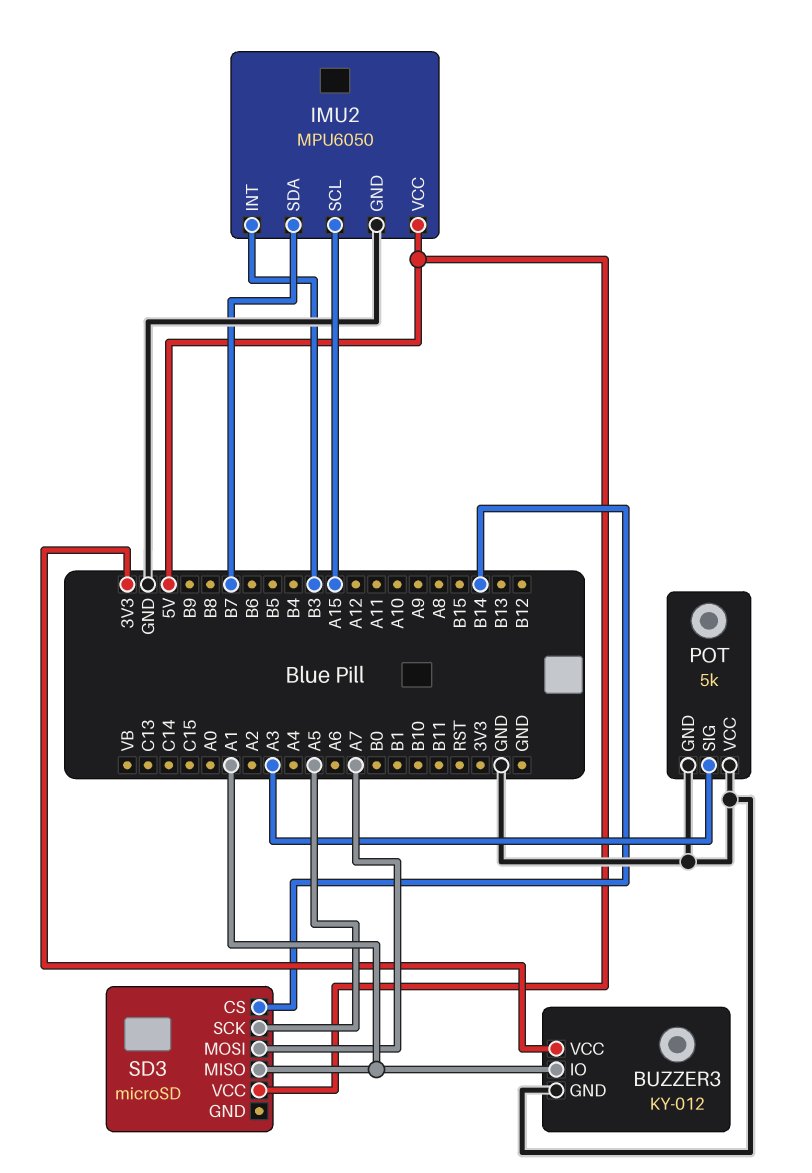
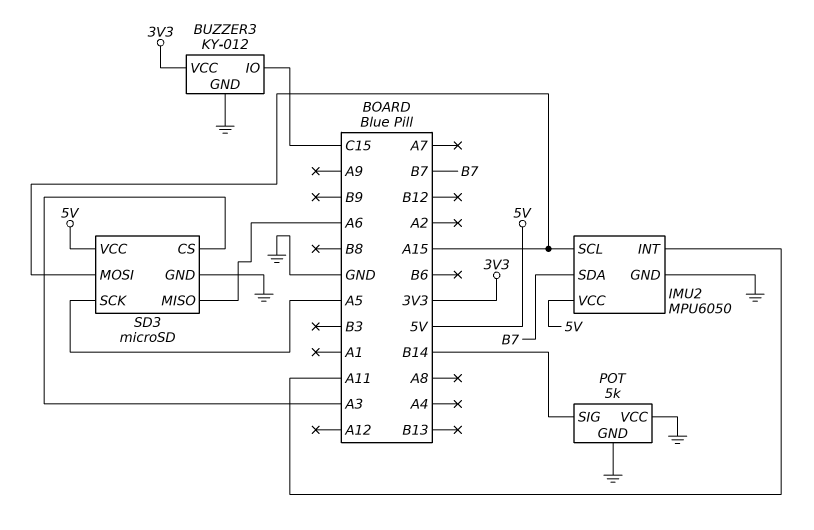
BUZZER3 pin IO: A1 -> C15
IMU2 pin INT: B3 -> A11
POT pin SIG: A3 -> B14
SD3 pin CS: B14 -> A3
SD3 pin GND: none -> GND
SD3 pin MISO: A1 -> A6
SD3 pin MOSI: A7 -> A15

